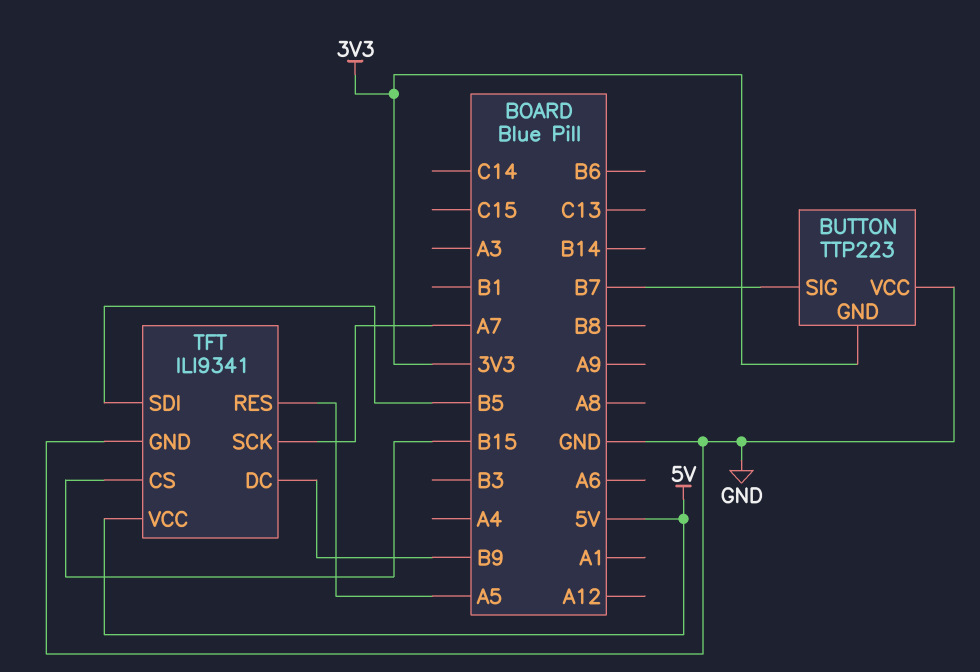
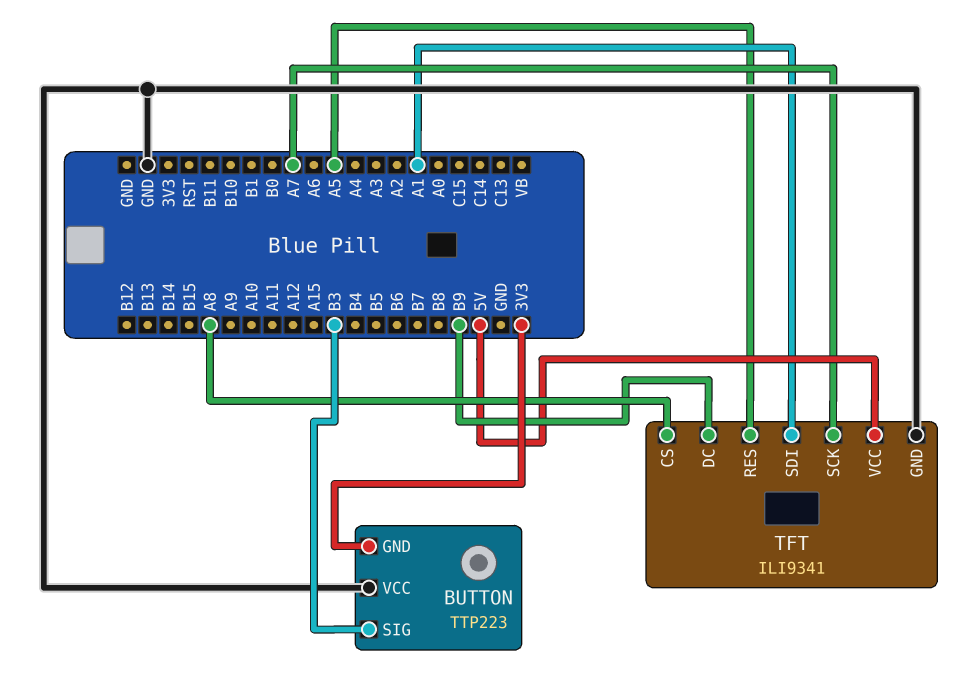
BUTTON pin SIG: B7 -> B3
TFT pin CS: B15 -> A8
TFT pin SDI: B5 -> A1

